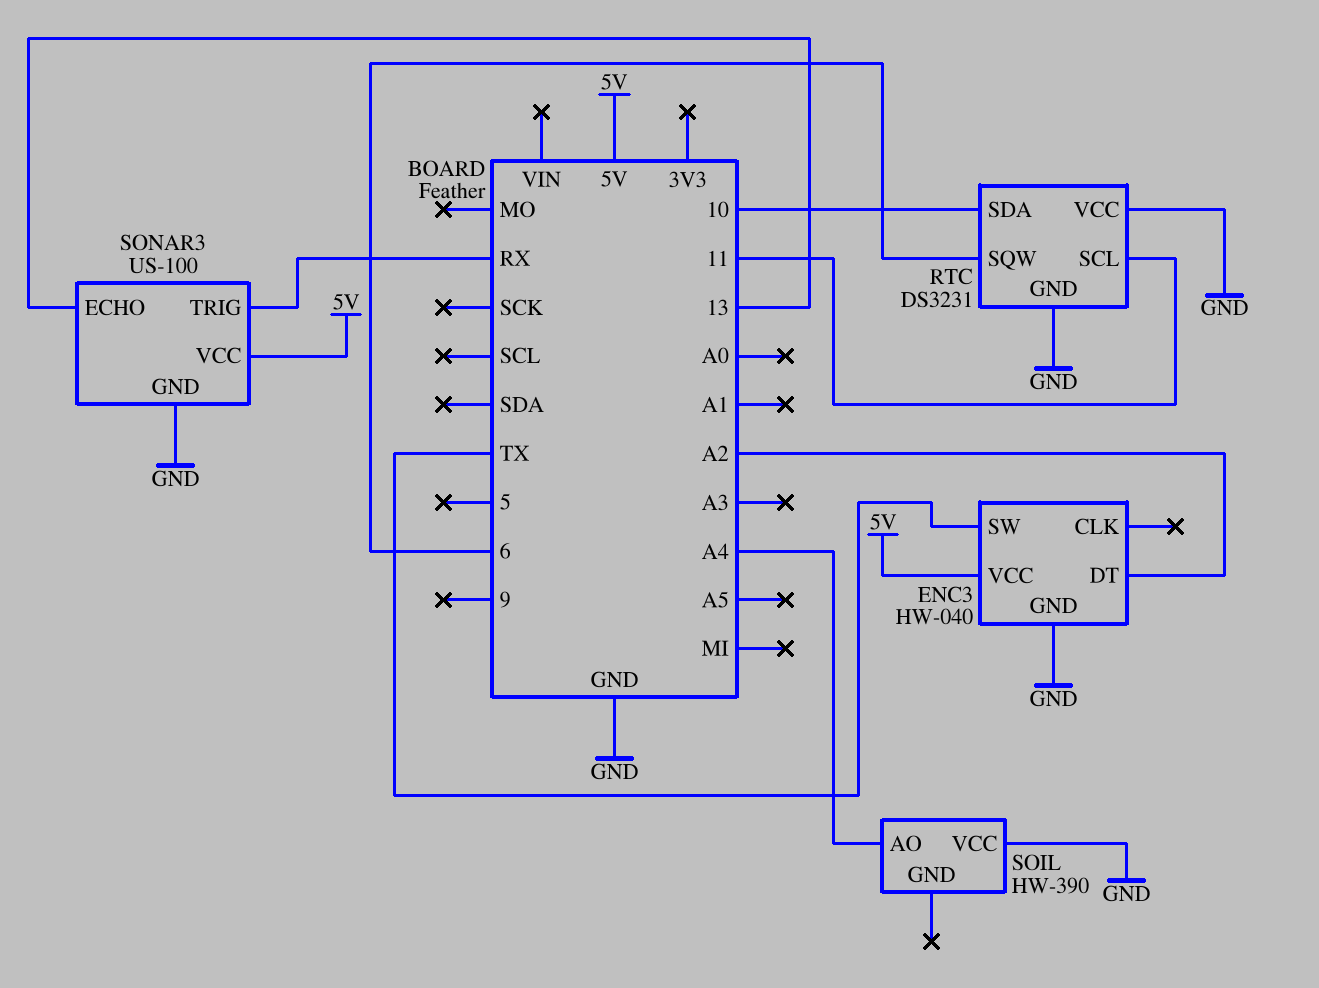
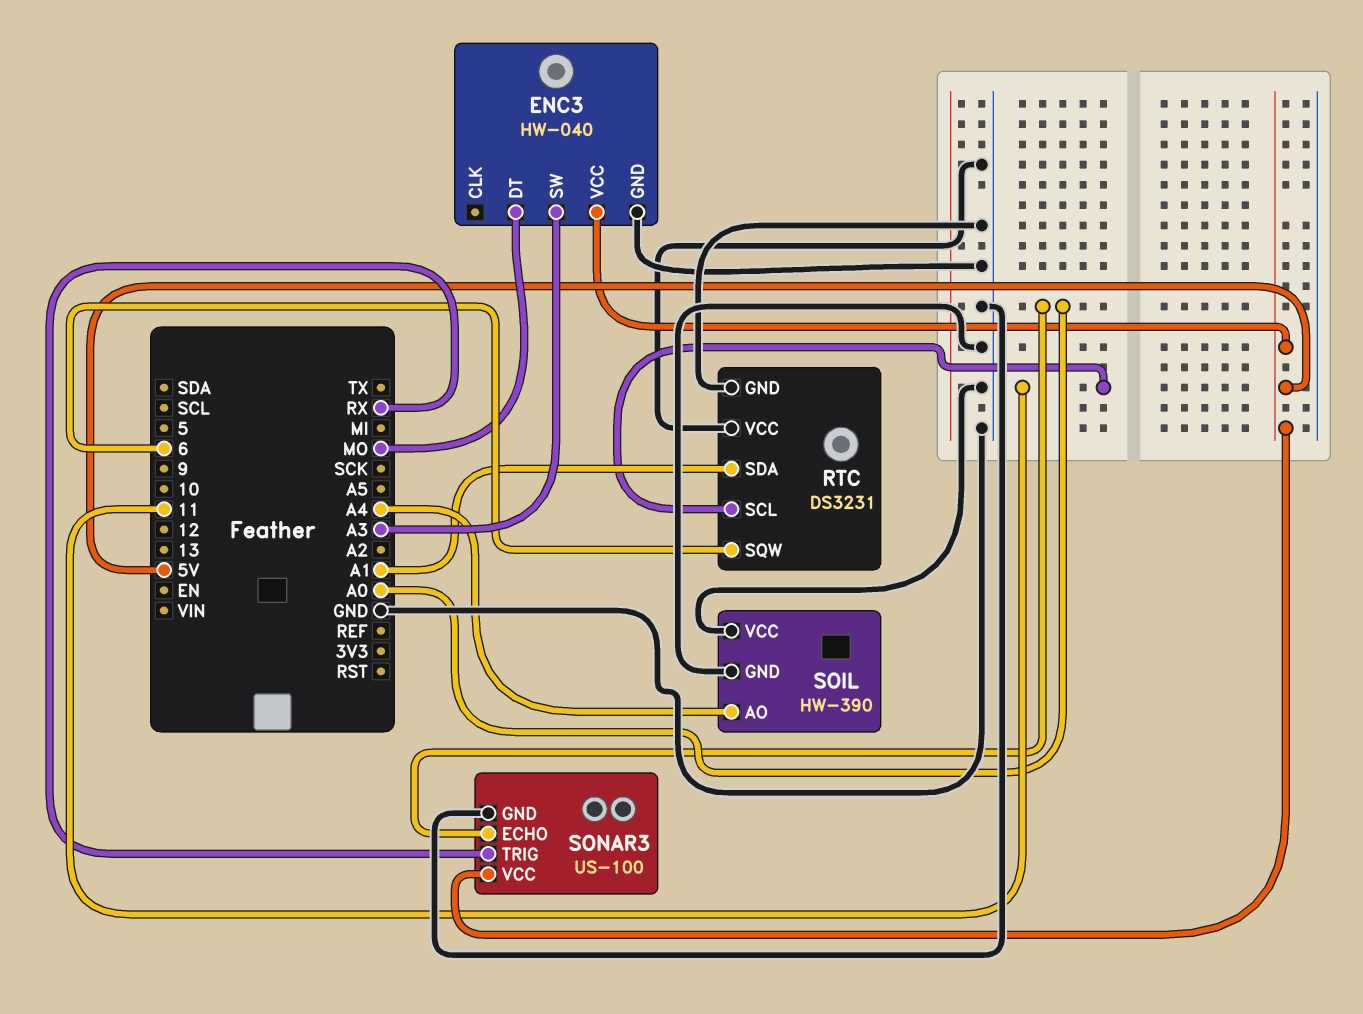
ENC3 pin DT: A2 -> MO
ENC3 pin SW: TX -> A3
RTC pin SDA: 10 -> A1
SOIL pin GND: none -> GND
SONAR3 pin ECHO: 13 -> A0

